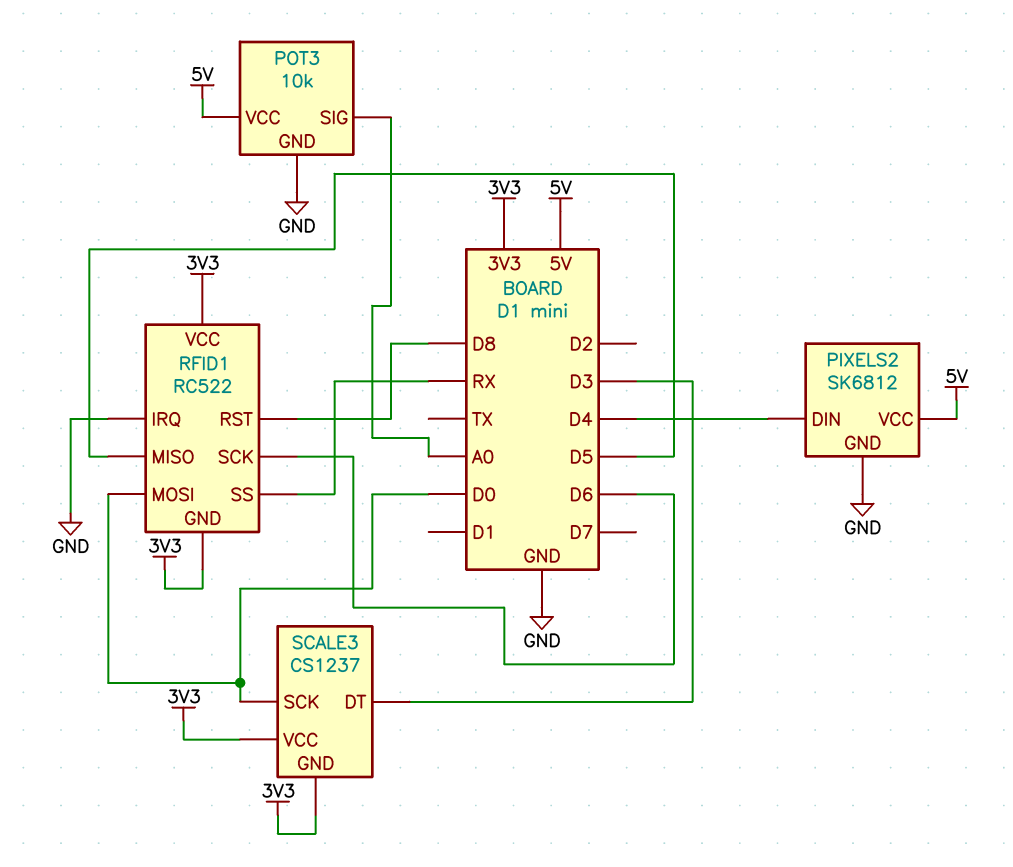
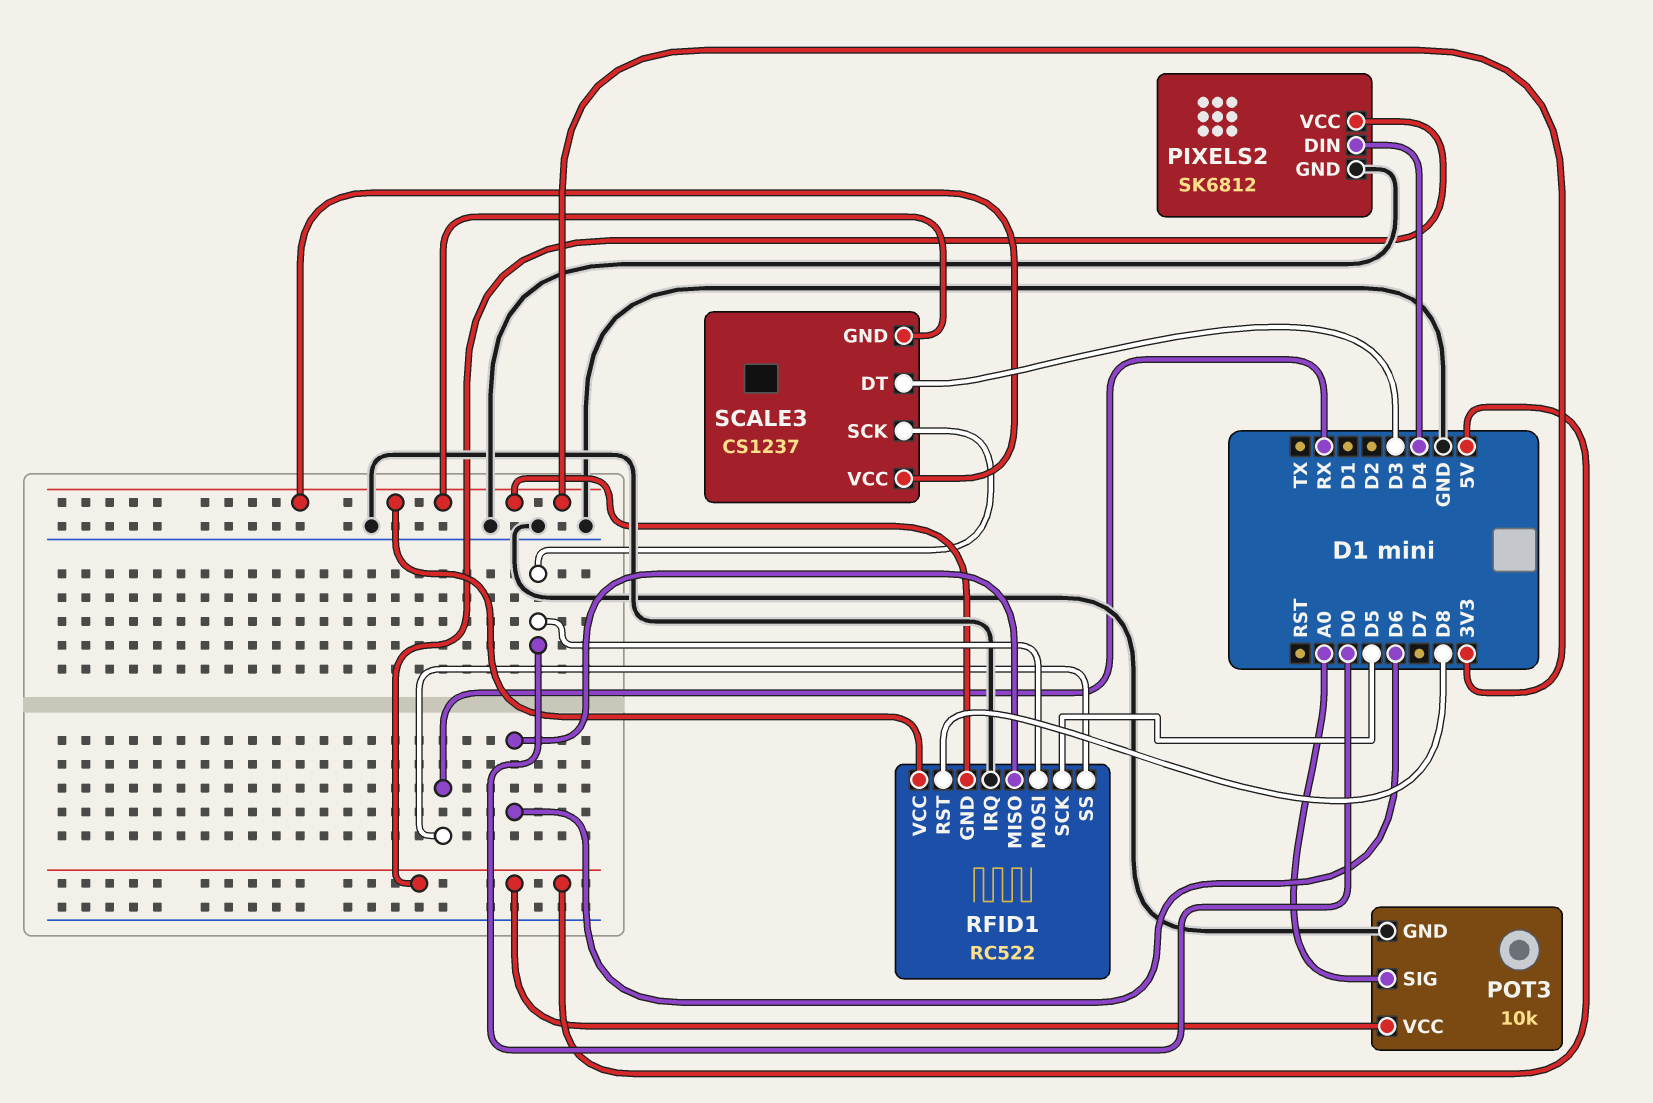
RFID1 pin MISO: D5 -> D6
RFID1 pin SCK: D6 -> D5

